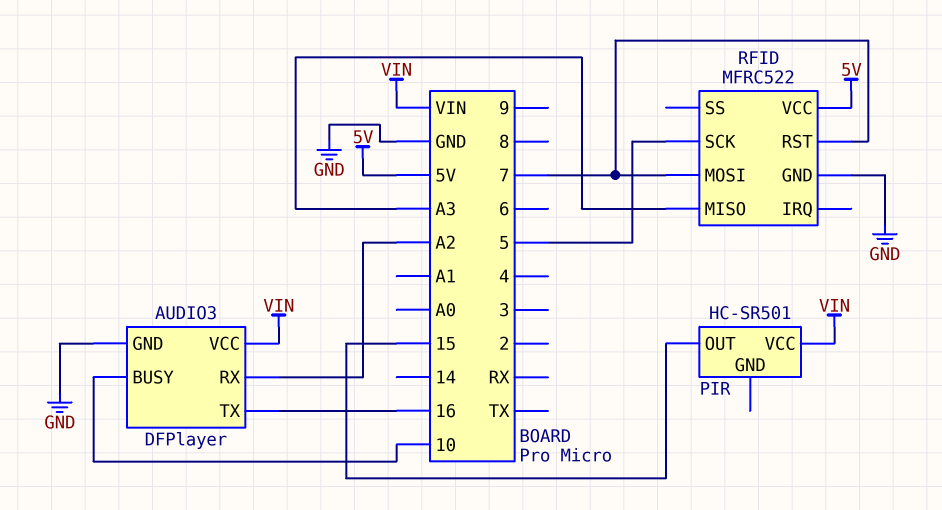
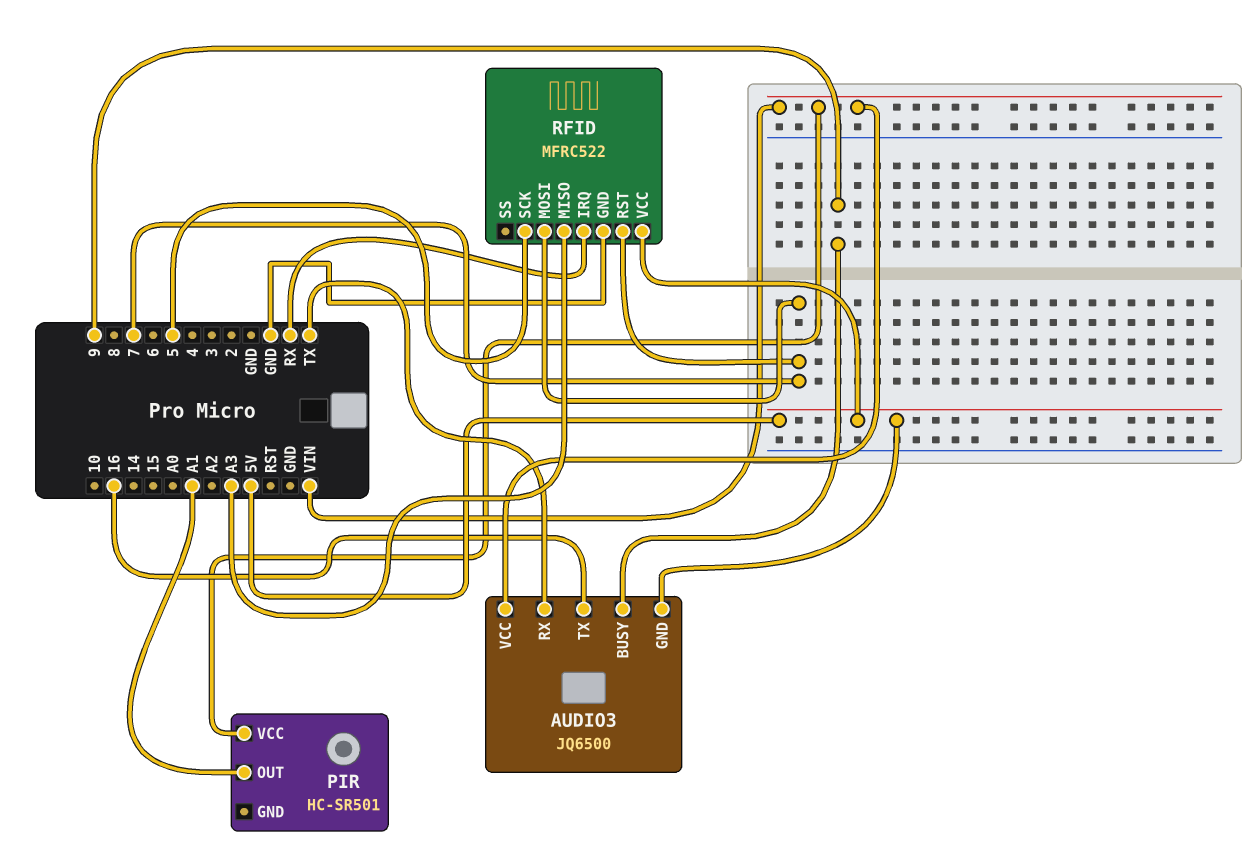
AUDIO3: DFPlayer -> JQ6500
AUDIO3 pin BUSY: 10 -> 9
AUDIO3 pin GND: GND -> 5V
AUDIO3 pin RX: A2 -> TX
PIR pin OUT: 15 -> A1
RFID pin IRQ: none -> RX

